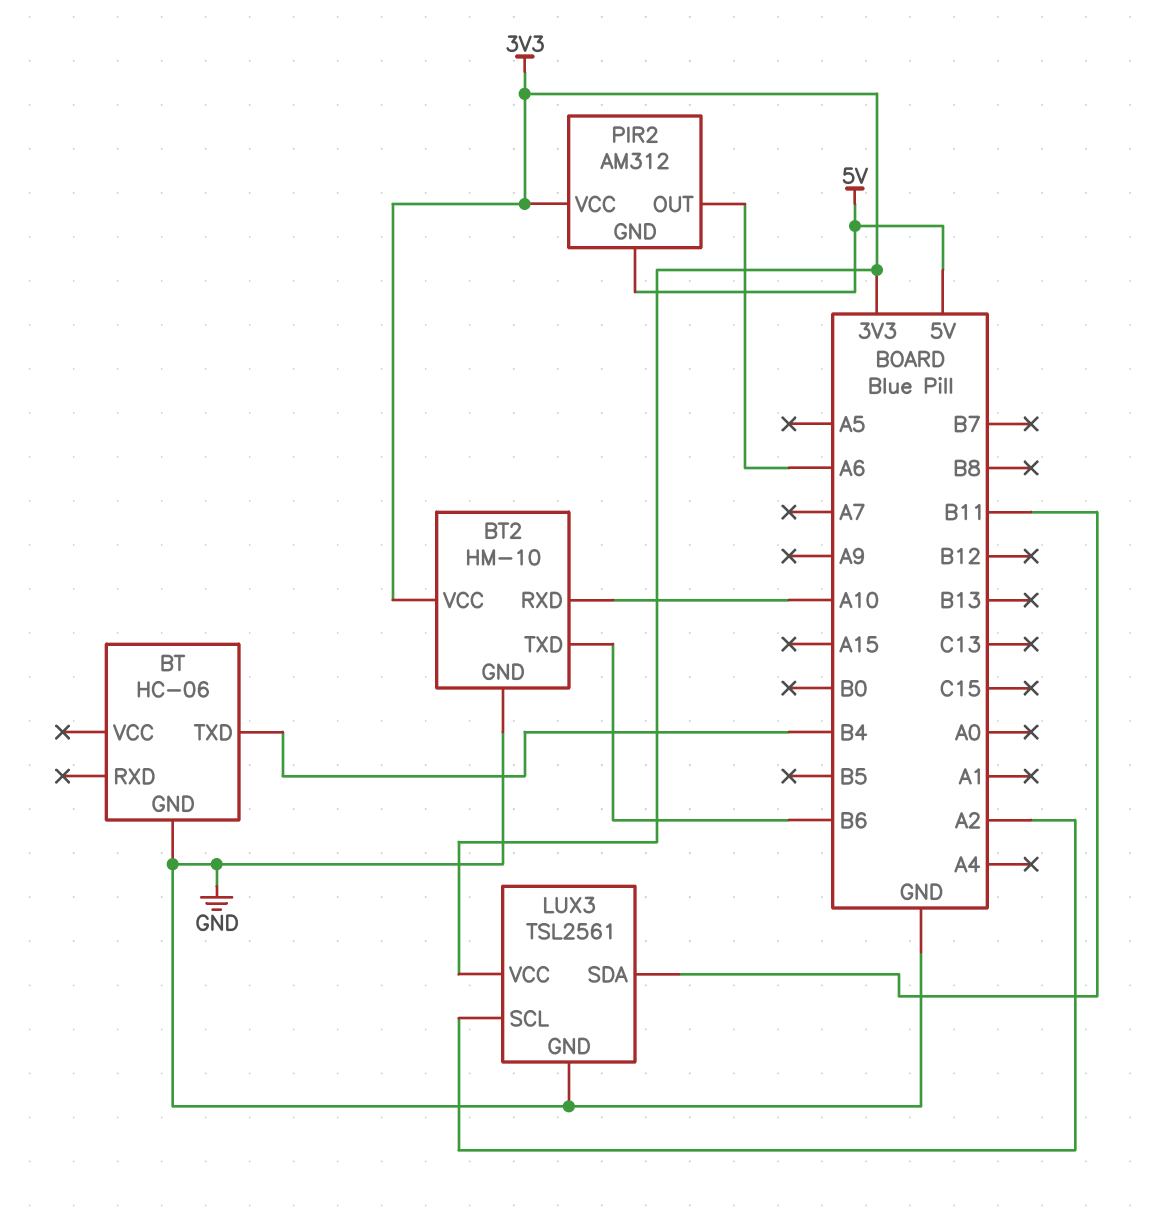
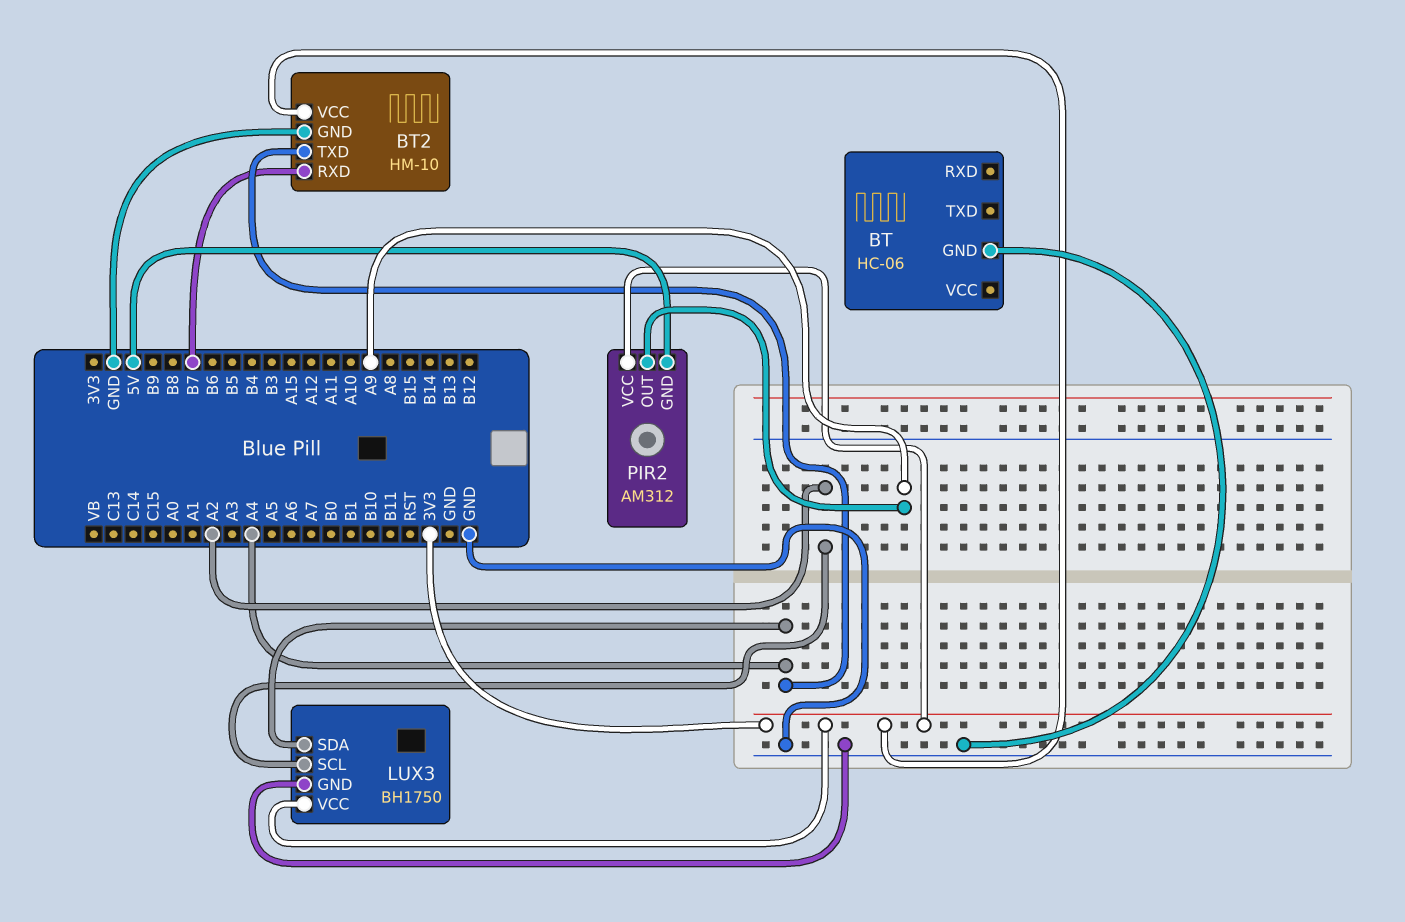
BT pin TXD: B4 -> none
BT2 pin RXD: A10 -> B7
BT2 pin TXD: B6 -> A4
LUX3: TSL2561 -> BH1750
LUX3 pin SDA: B11 -> A4
PIR2 pin OUT: A6 -> A9

